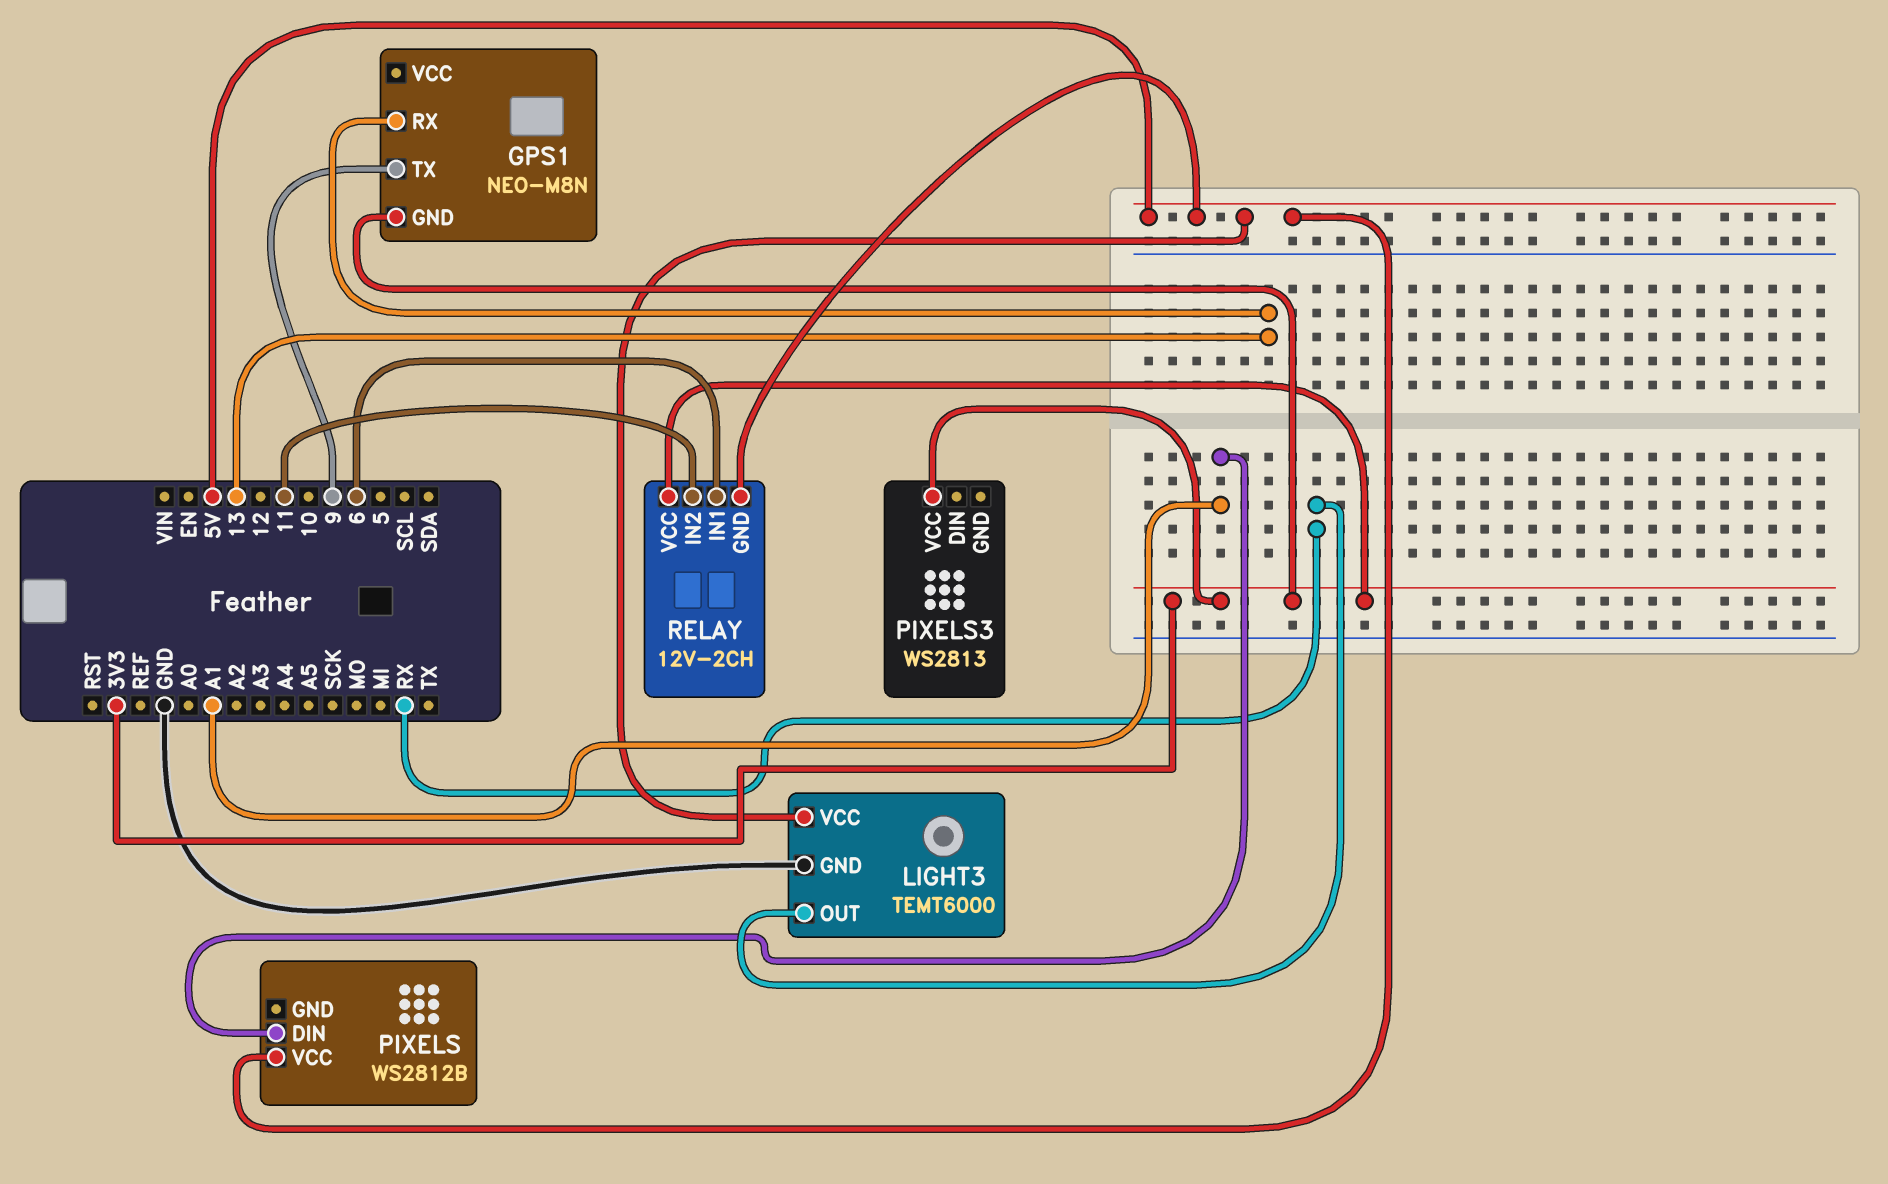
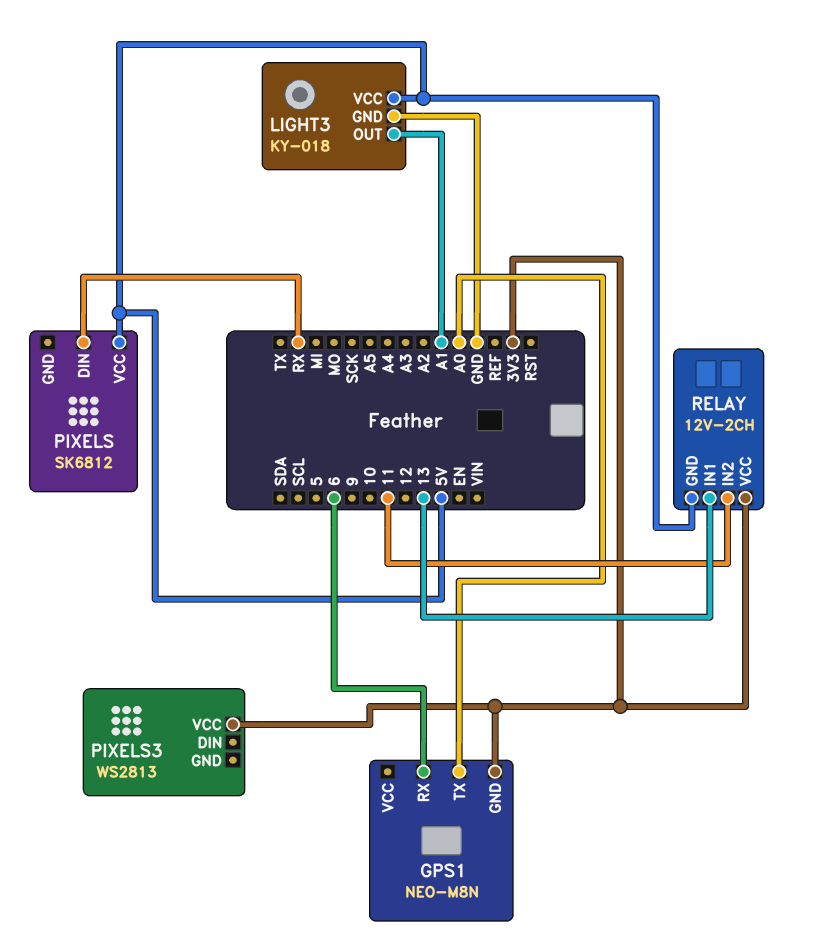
GPS1 pin RX: 13 -> 6
GPS1 pin TX: 9 -> A0
LIGHT3: TEMT6000 -> KY-018
LIGHT3 pin OUT: RX -> A1
PIXELS: WS2812B -> SK6812
PIXELS pin DIN: A1 -> RX
RELAY pin IN1: 6 -> 13

